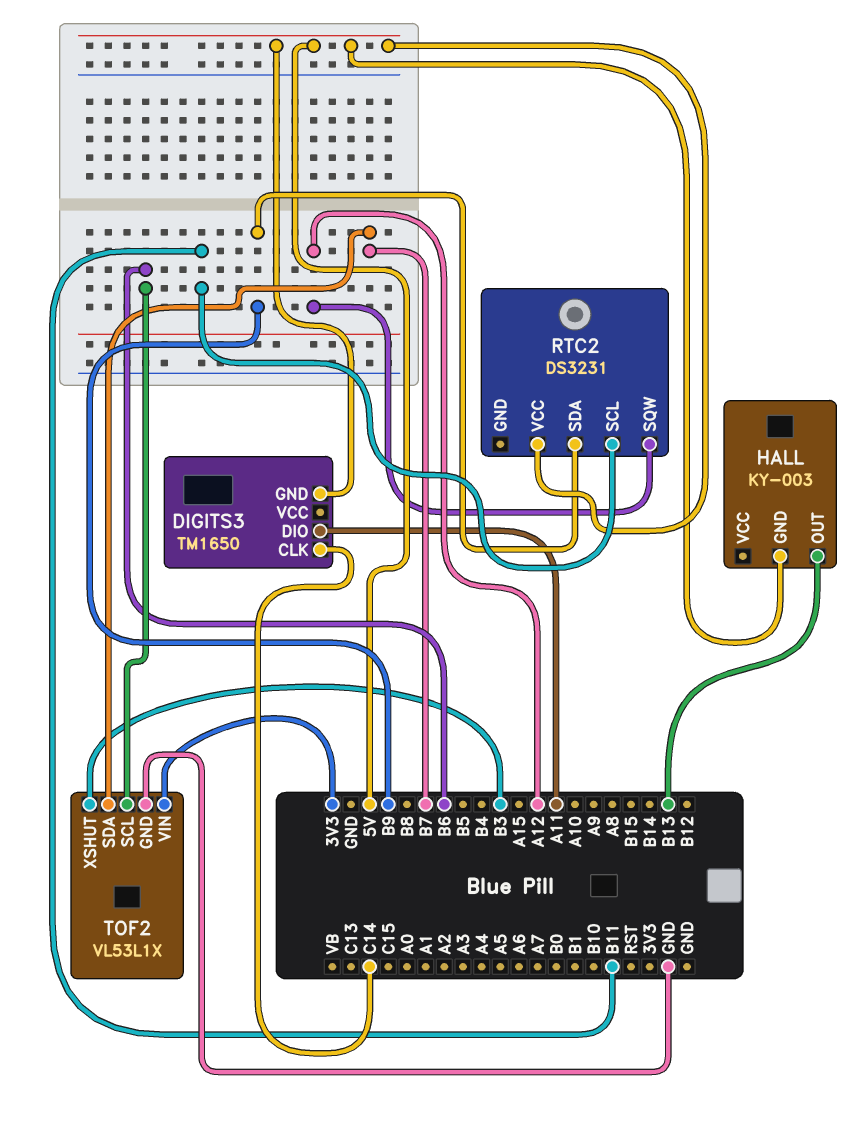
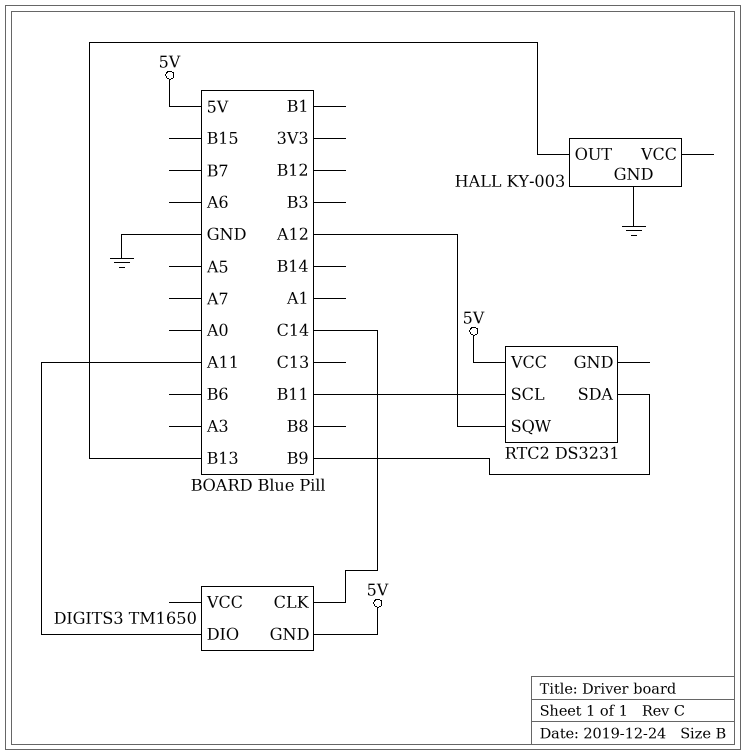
HALL pin GND: 5V -> GND
TOF2: VL53L1X -> none
TOF2 pin GND: GND -> none
TOF2 pin SCL: B6 -> none
TOF2 pin SDA: B7 -> none
TOF2 pin VIN: 3V3 -> none
TOF2 pin XSHUT: B3 -> none

